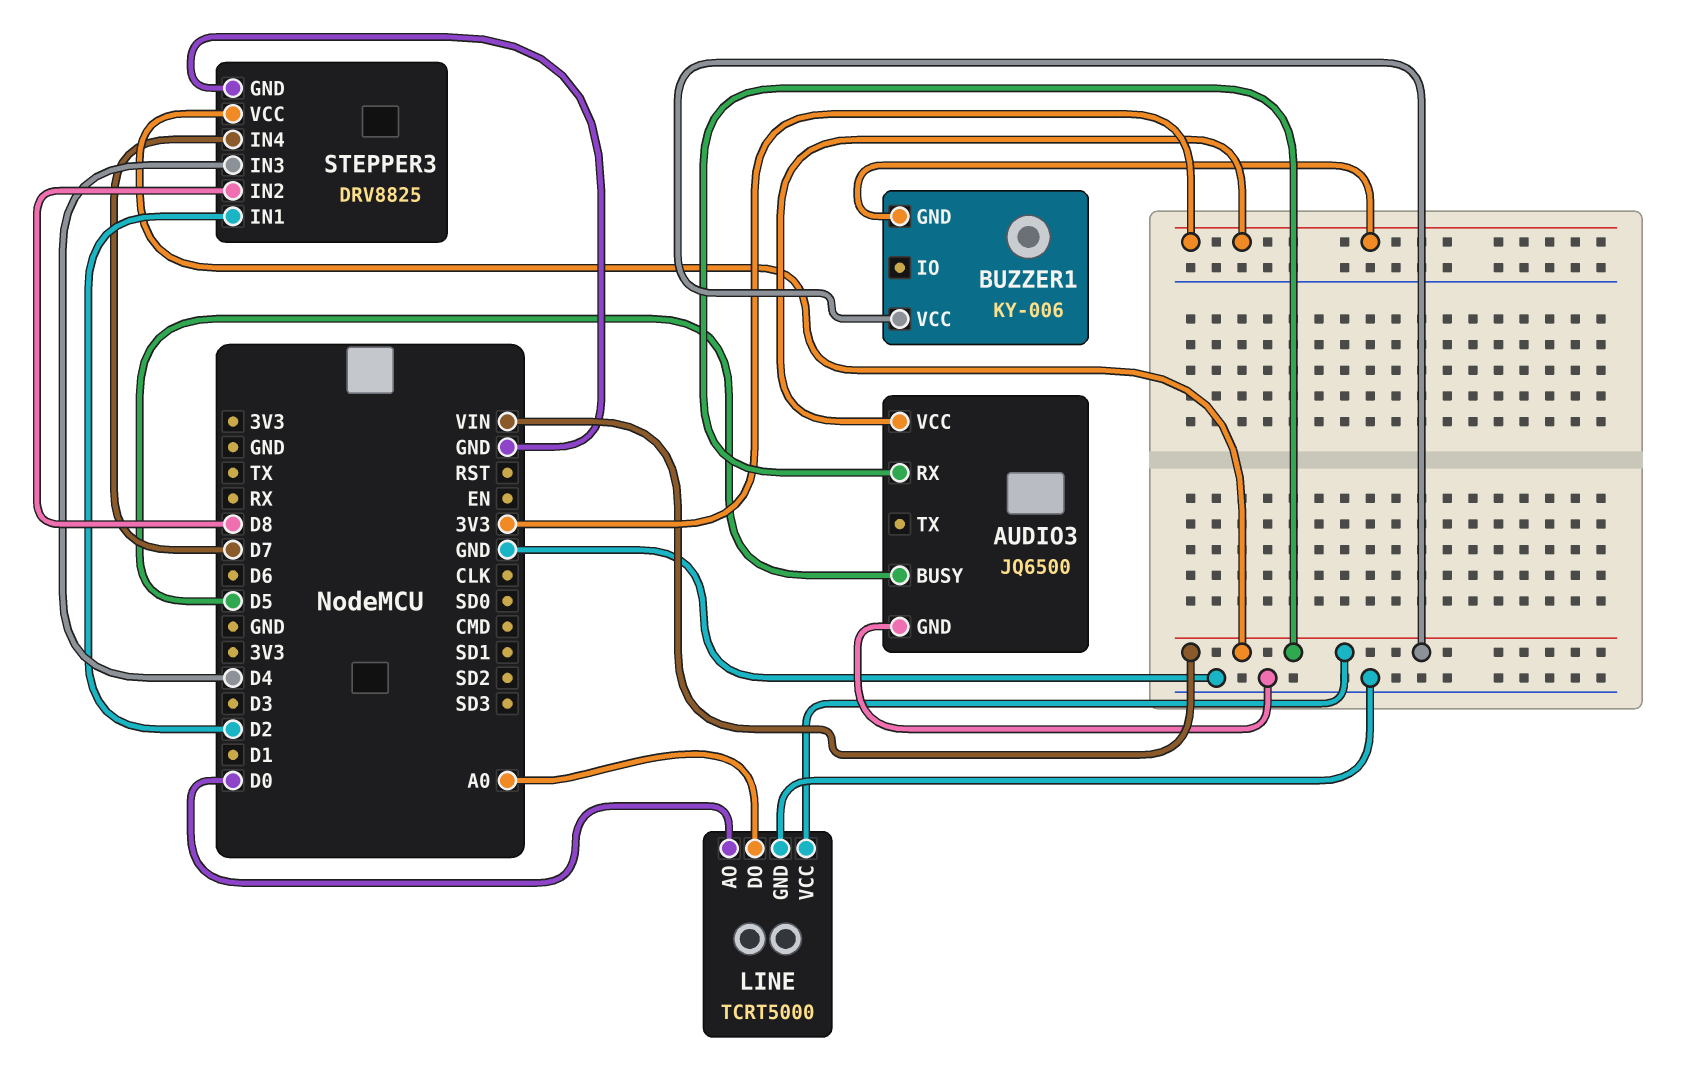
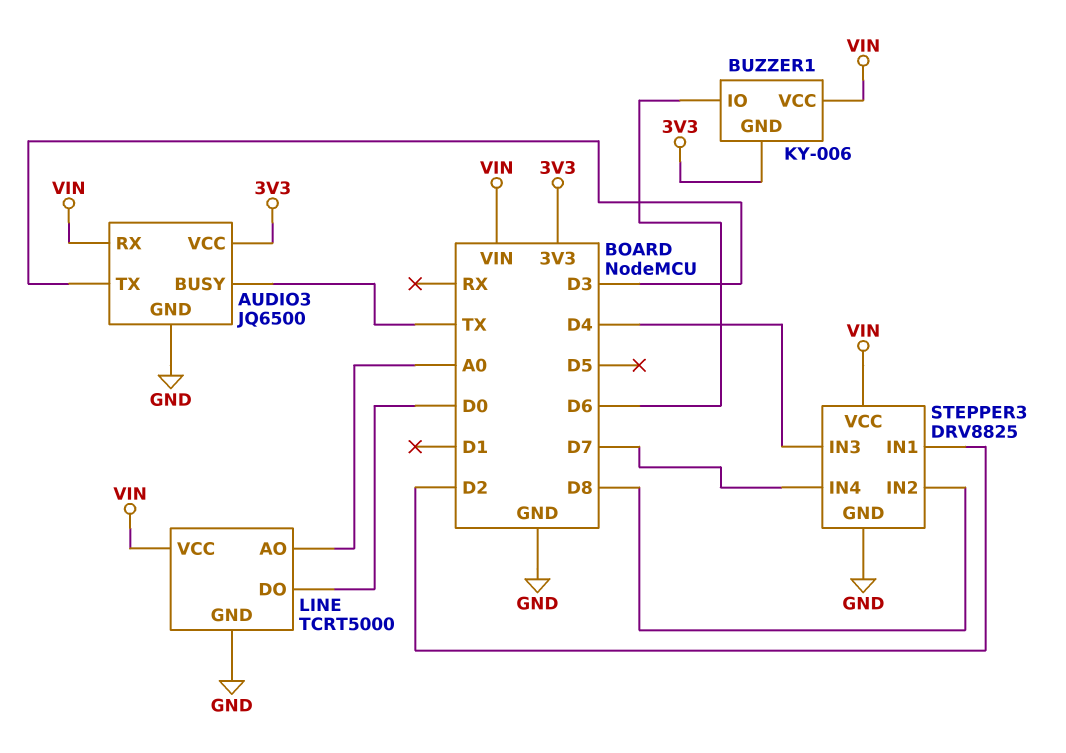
AUDIO3 pin BUSY: D5 -> TX
AUDIO3 pin TX: none -> D3
BUZZER1 pin IO: none -> D6
LINE pin AO: D0 -> A0
LINE pin DO: A0 -> D0

